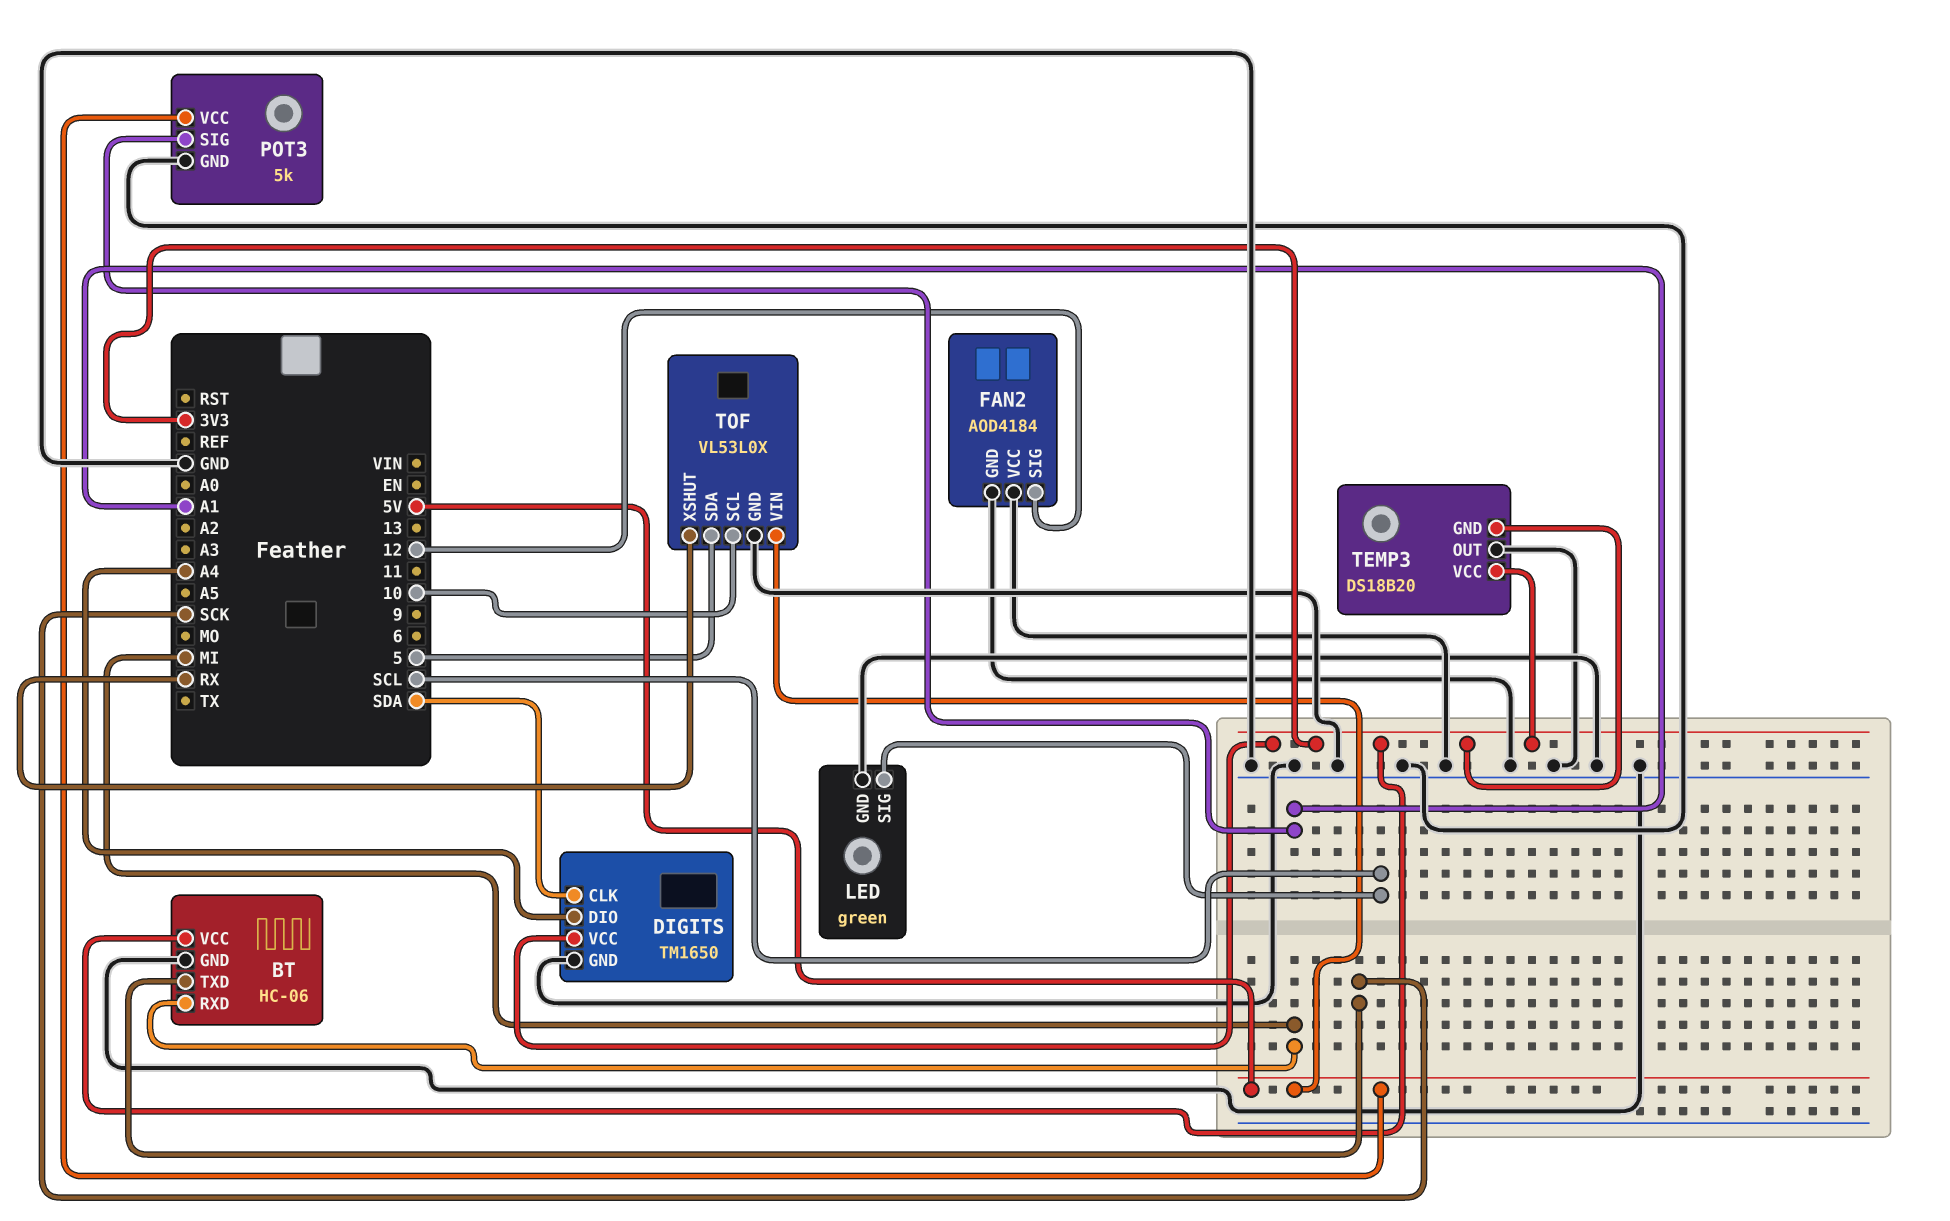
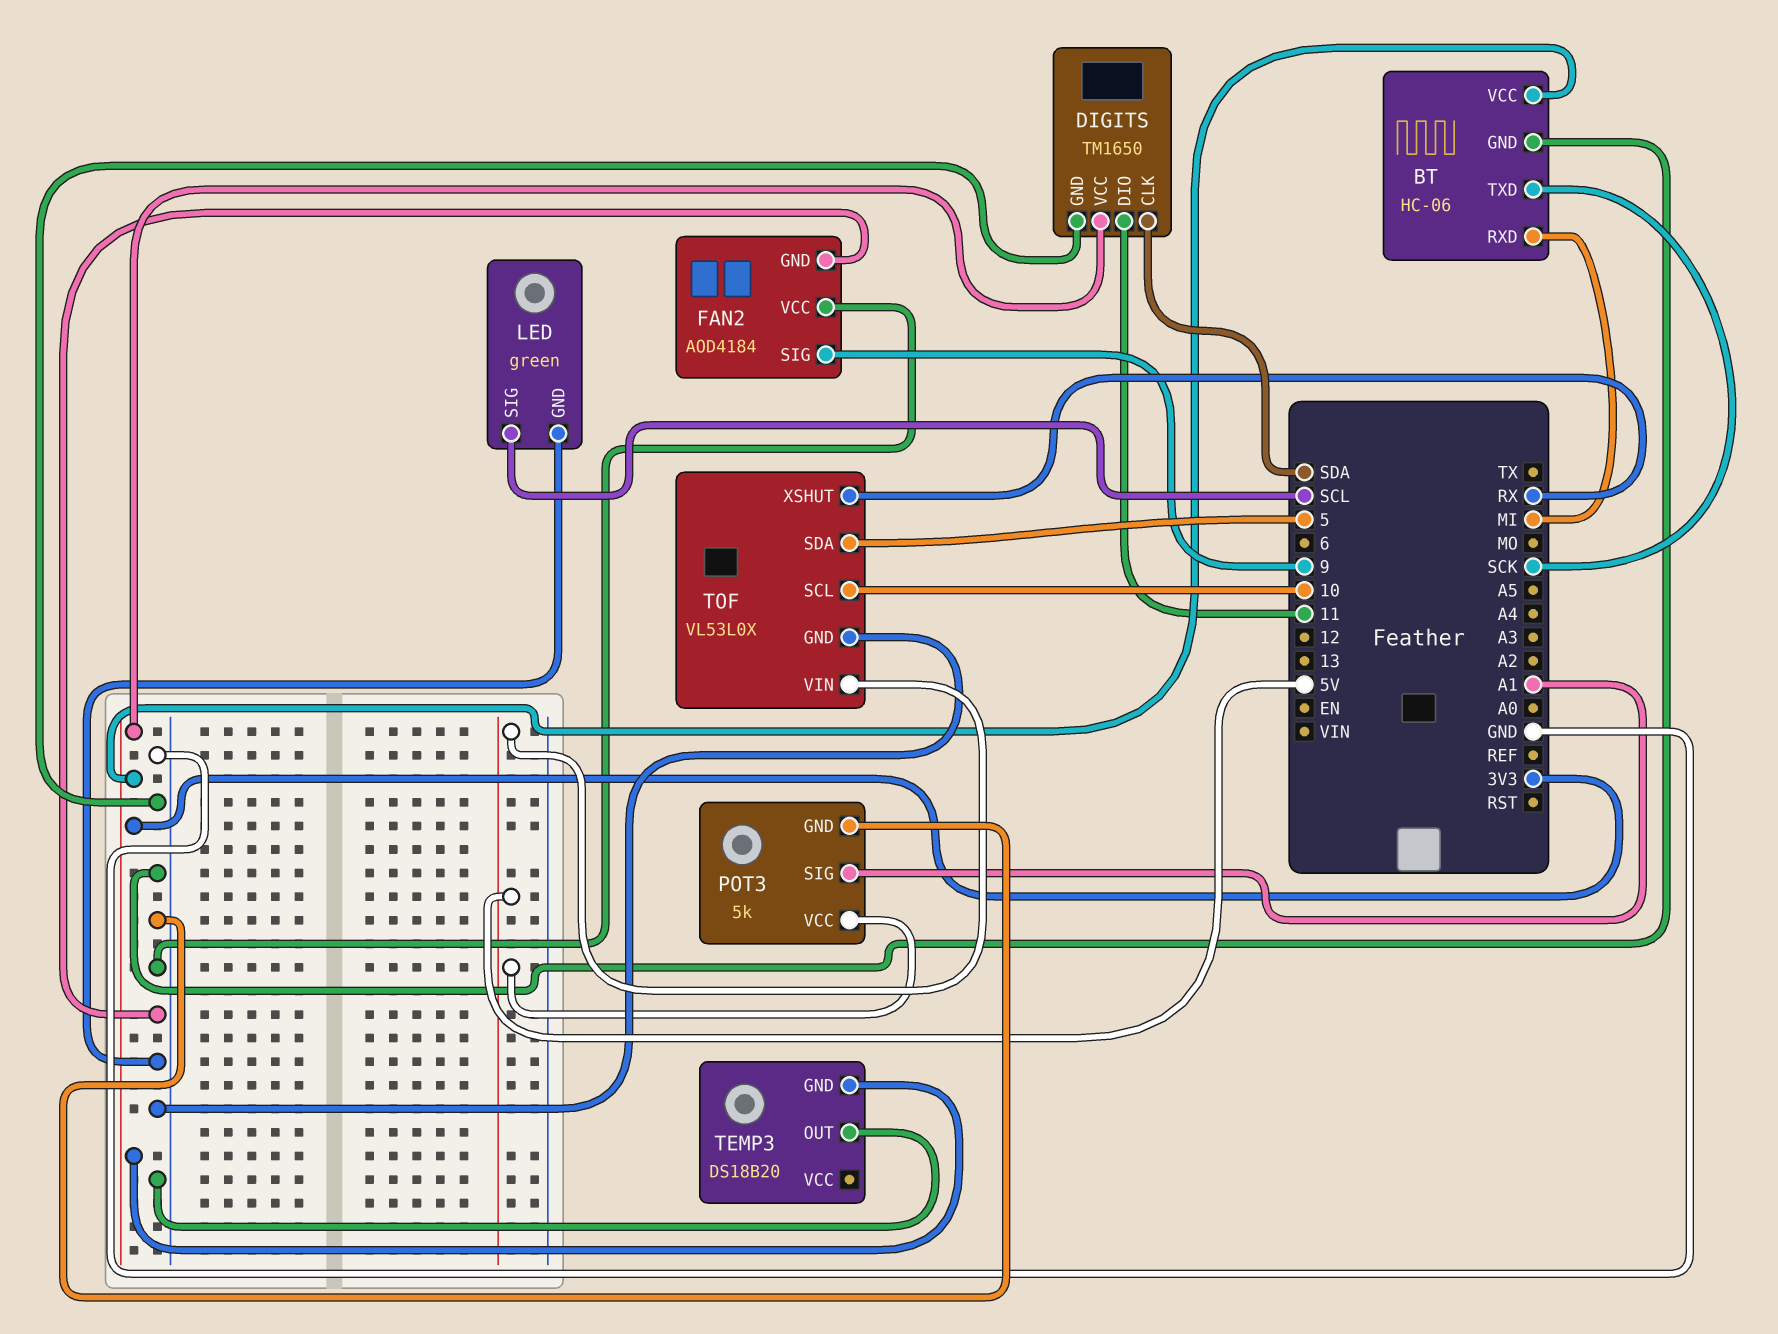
DIGITS pin DIO: A4 -> 11
FAN2 pin SIG: 12 -> 9
TEMP3 pin VCC: 3V3 -> none

